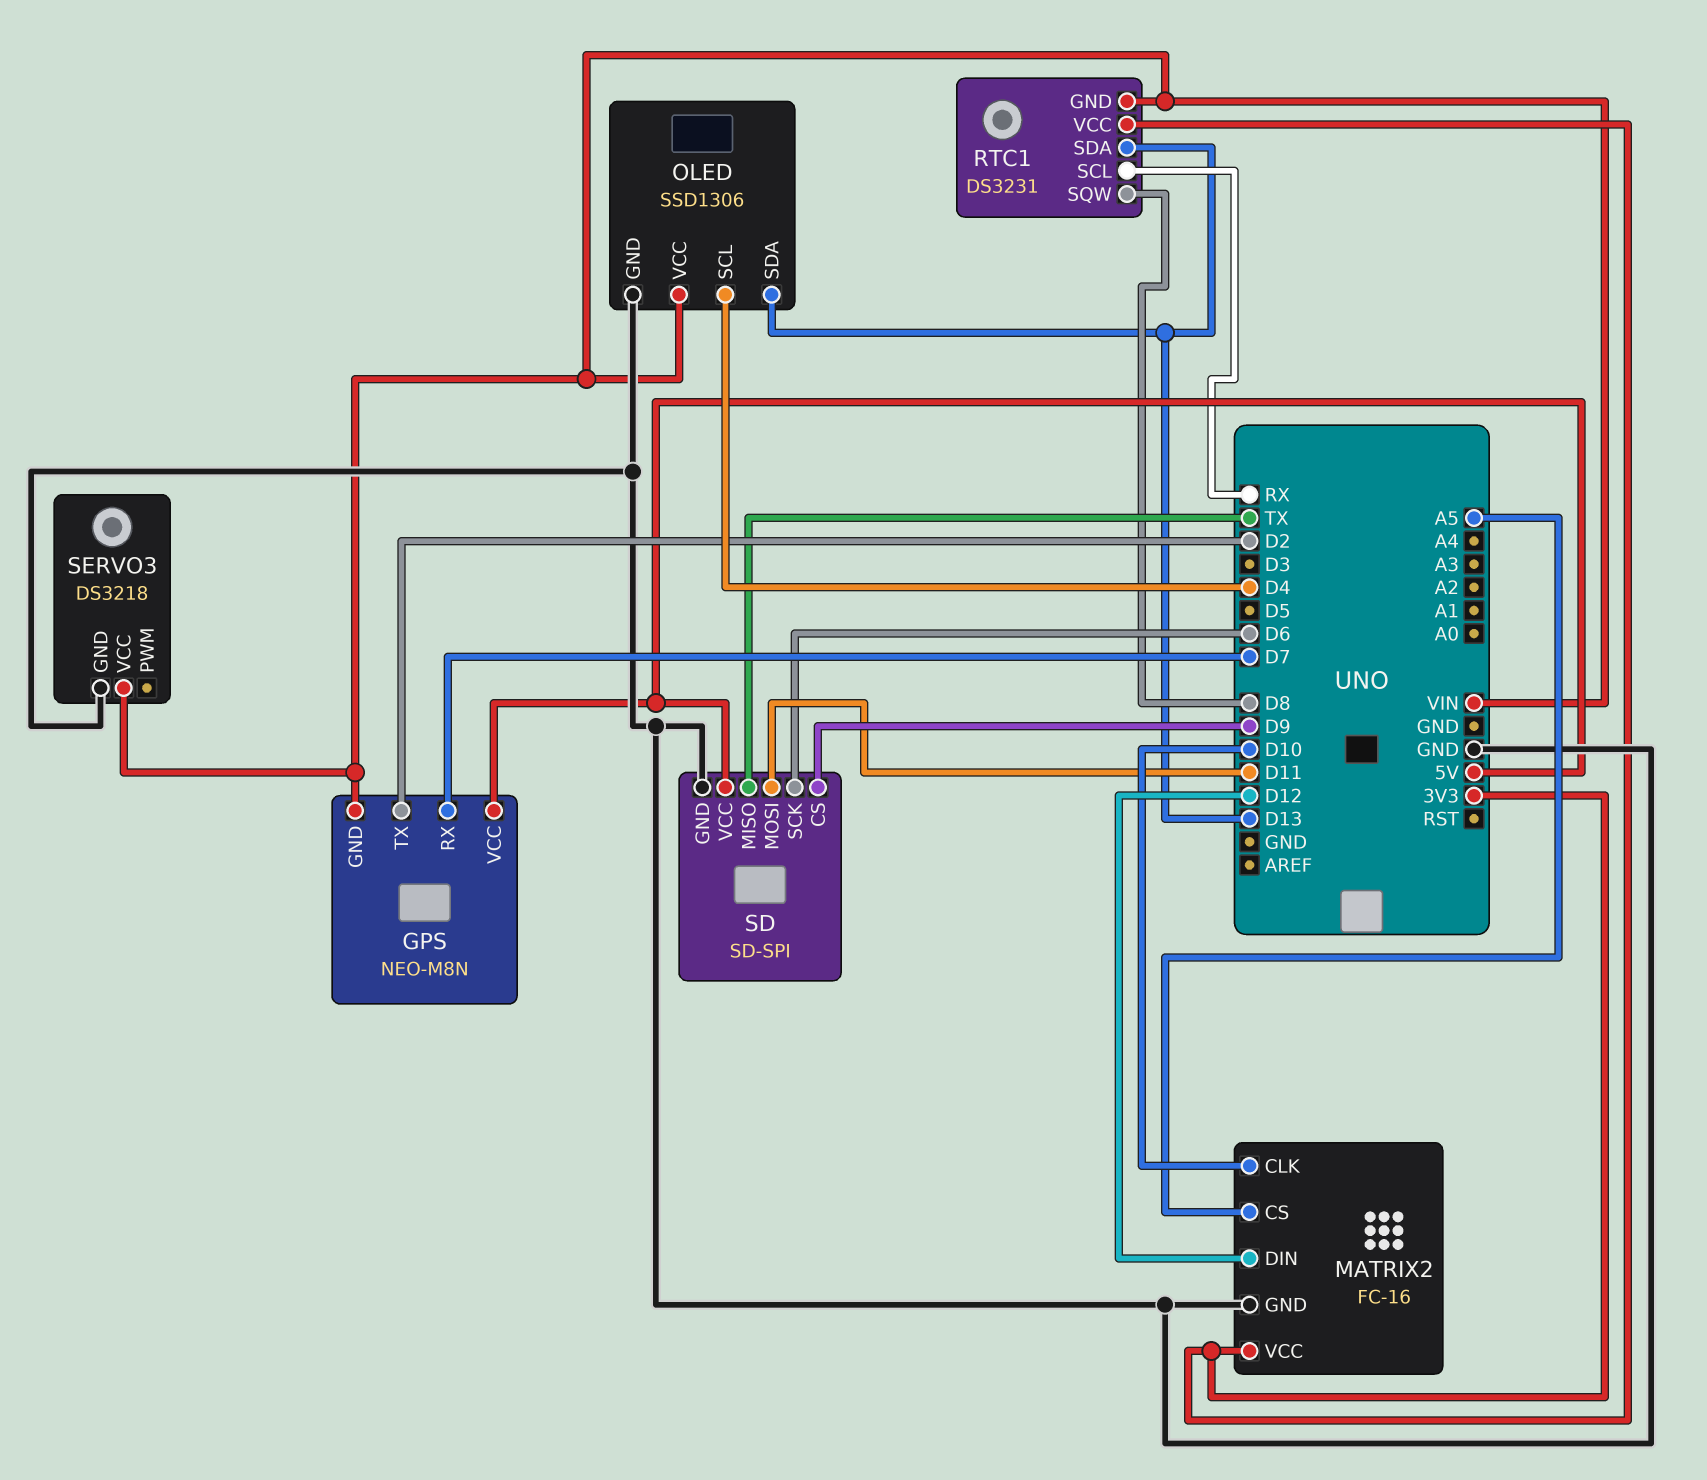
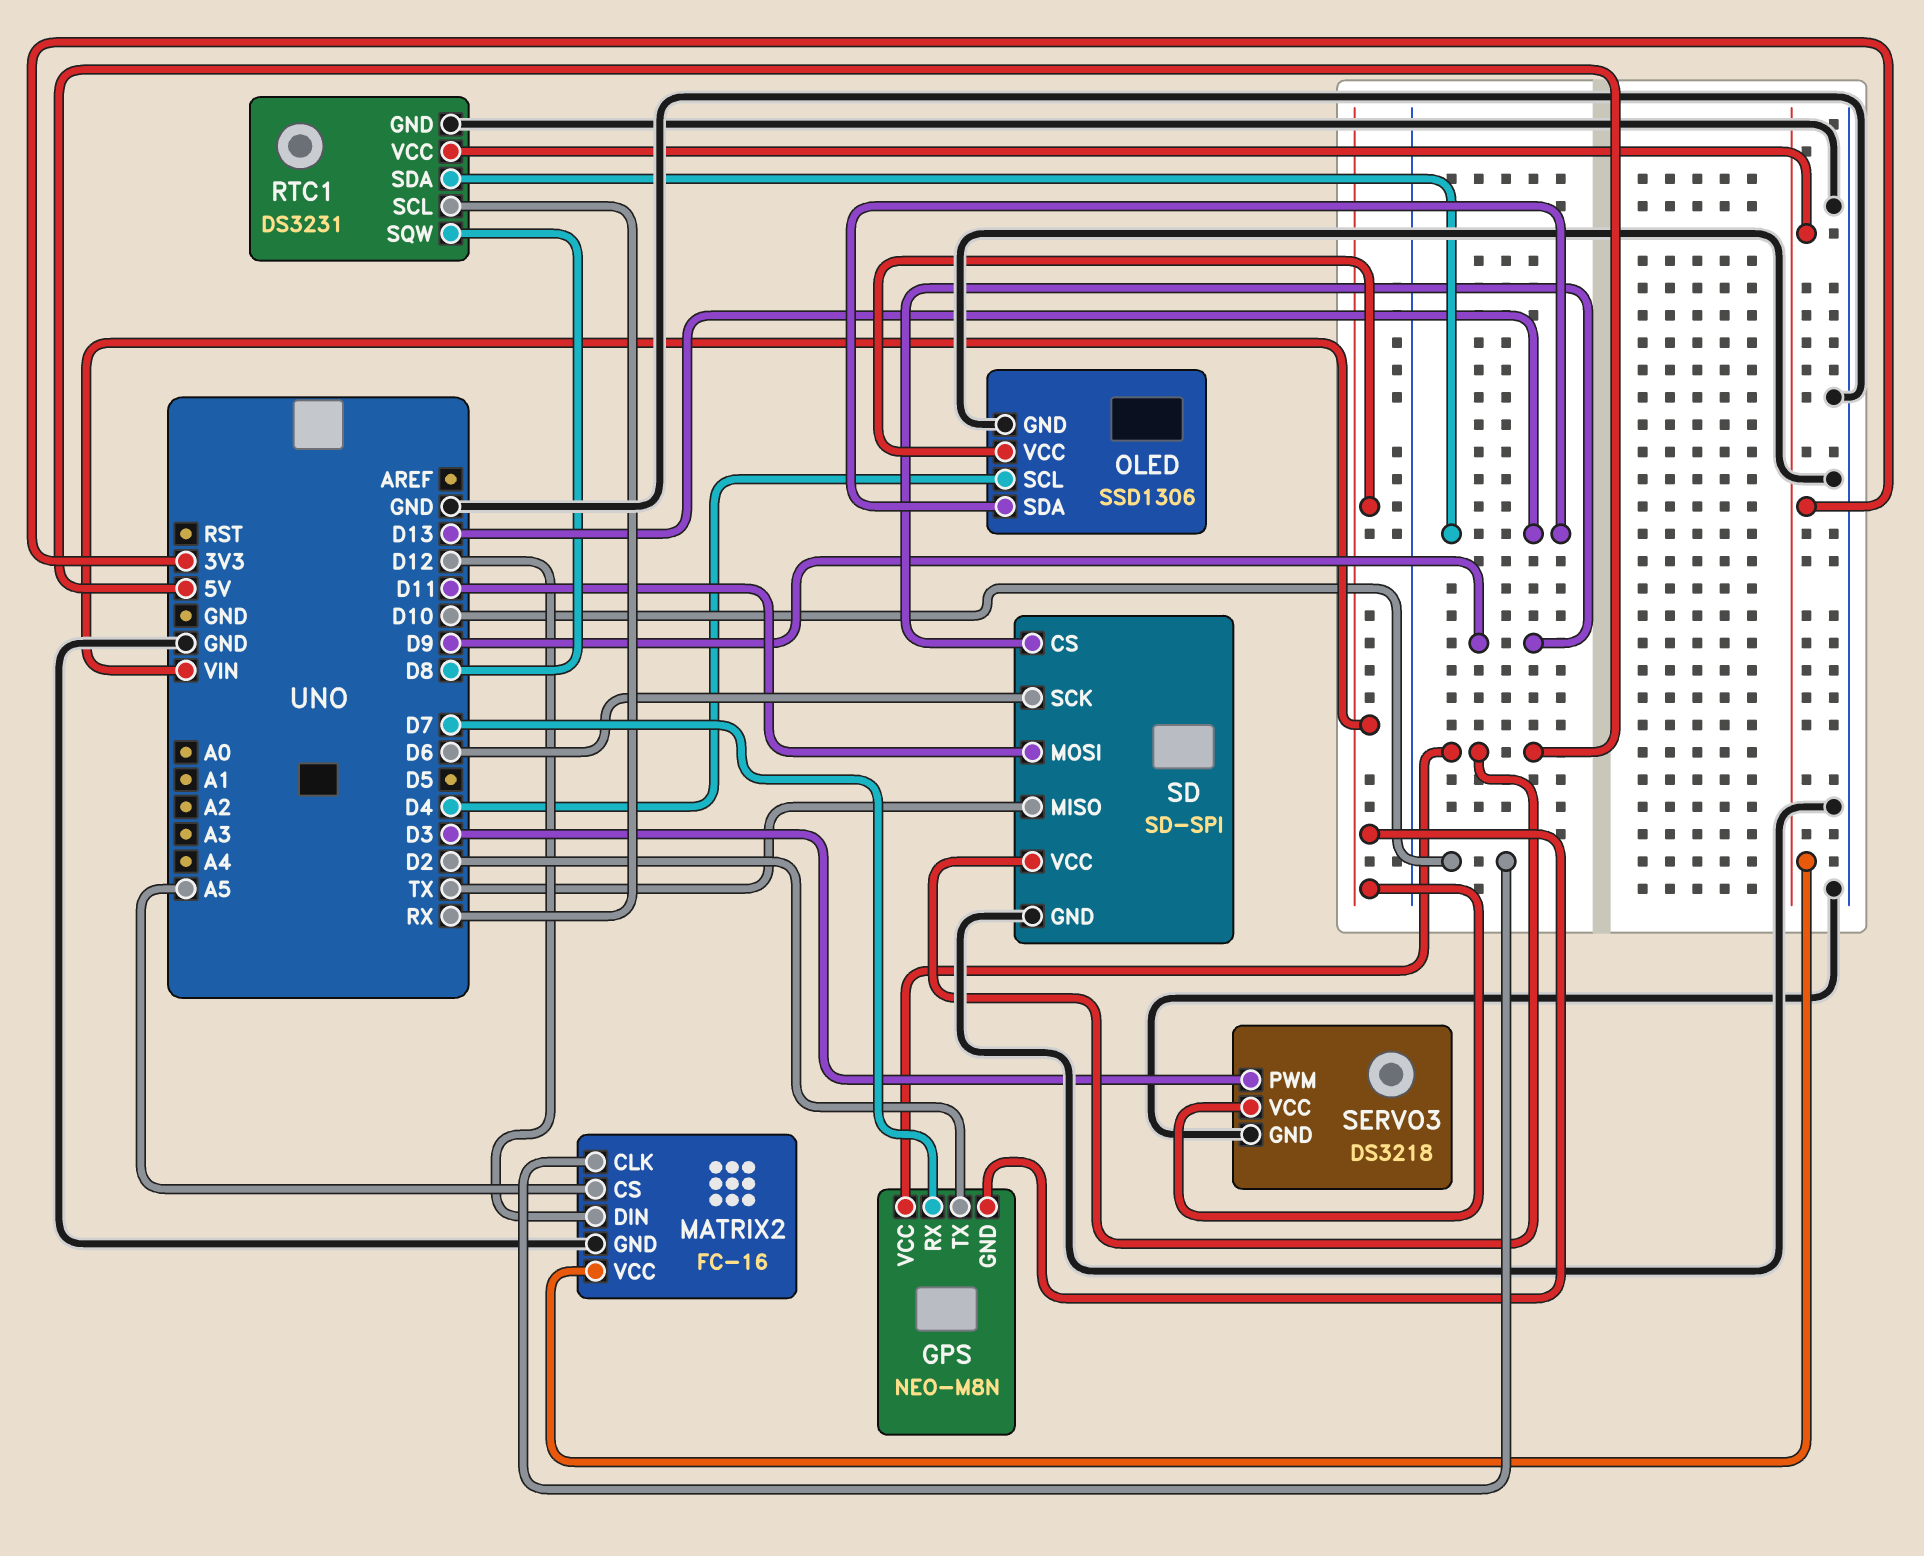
RTC1 pin GND: VIN -> GND
SERVO3 pin PWM: none -> D3

